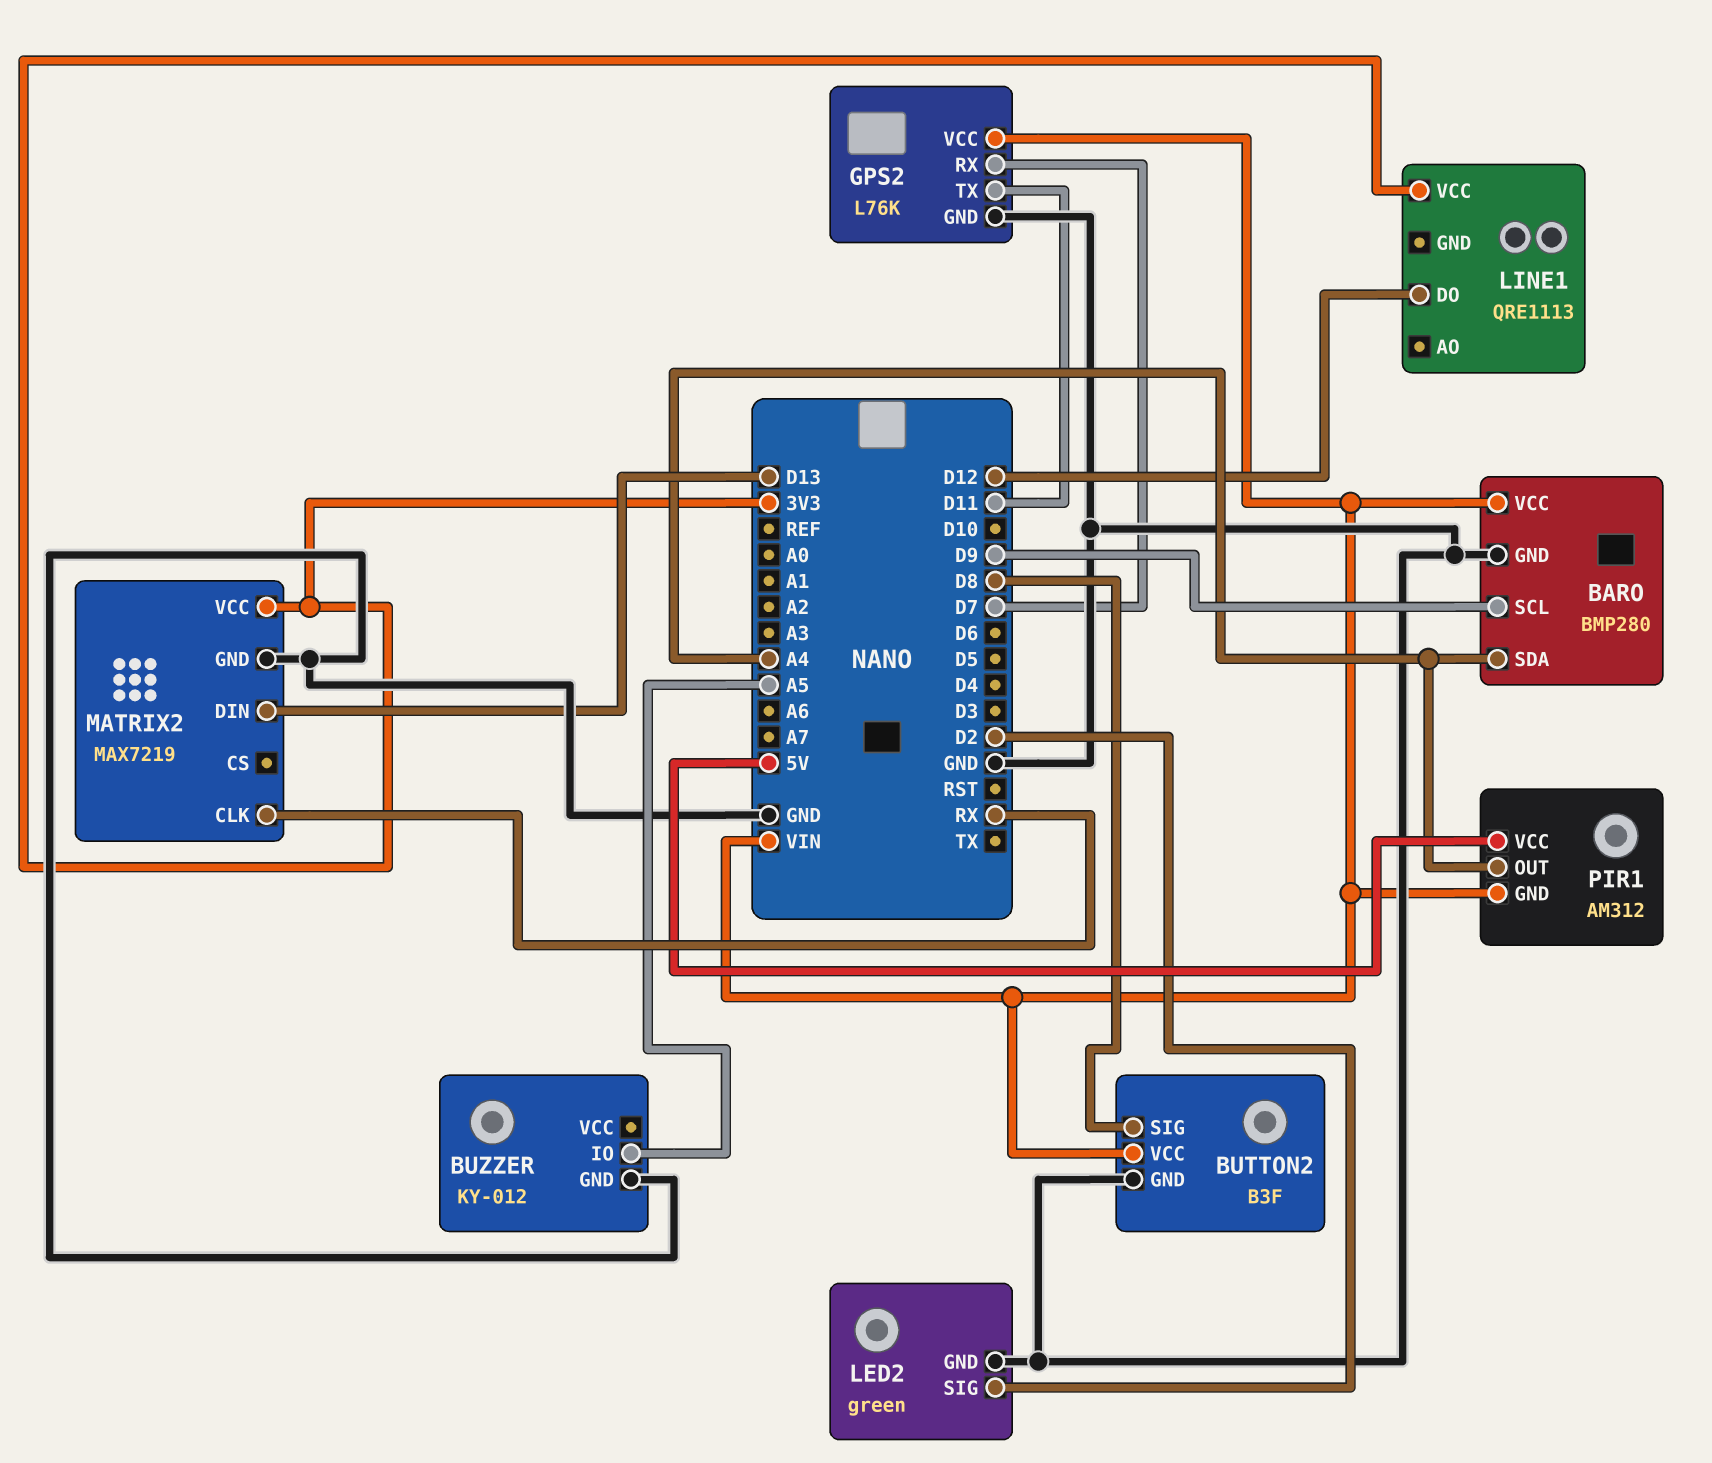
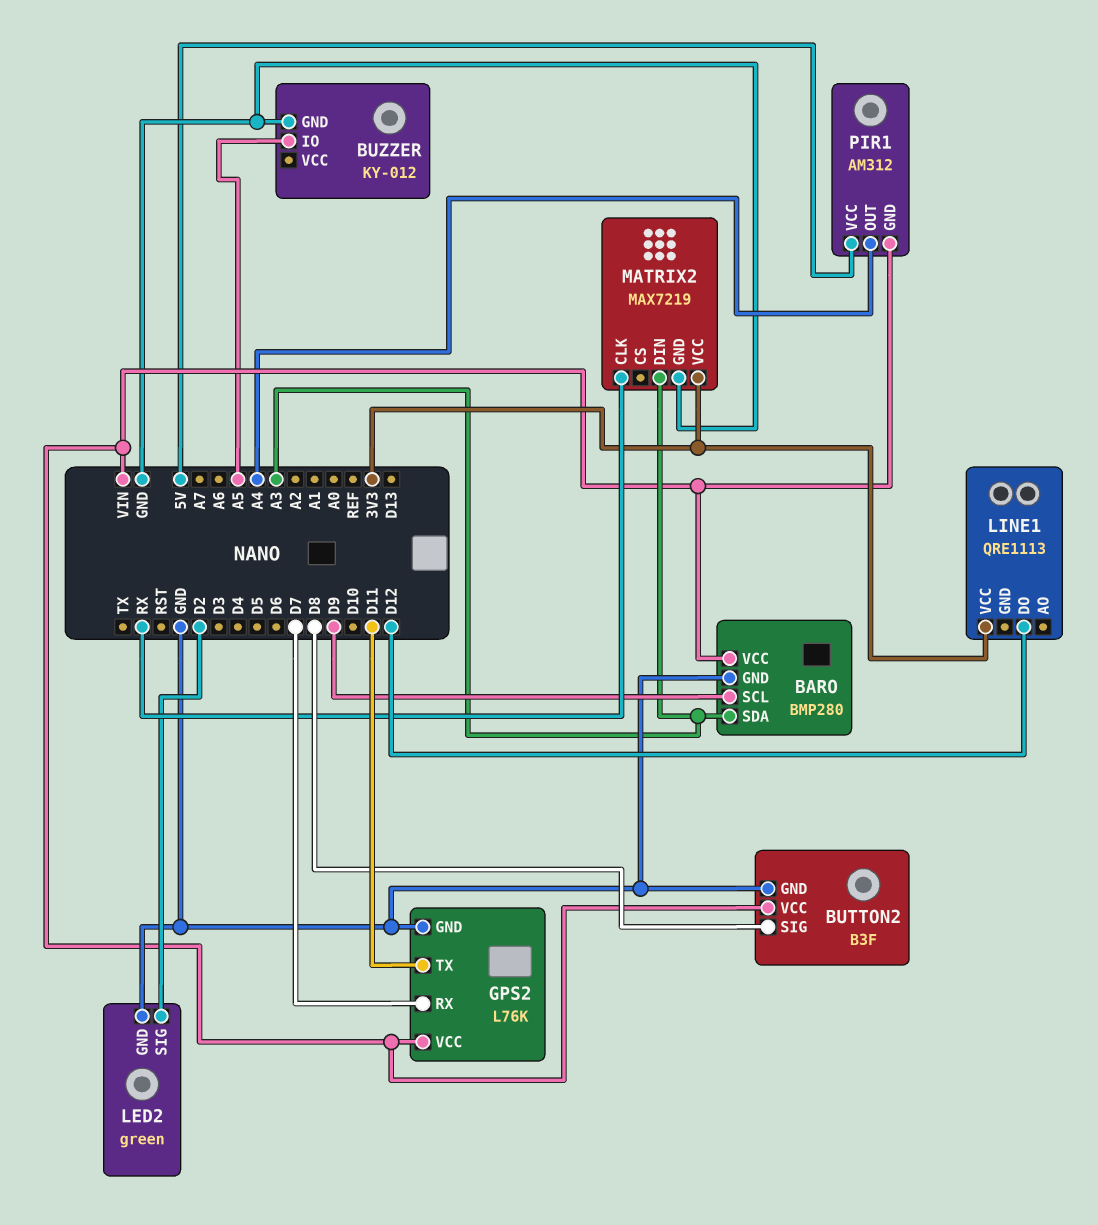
BARO pin SDA: A4 -> A3
MATRIX2 pin DIN: D13 -> A3

